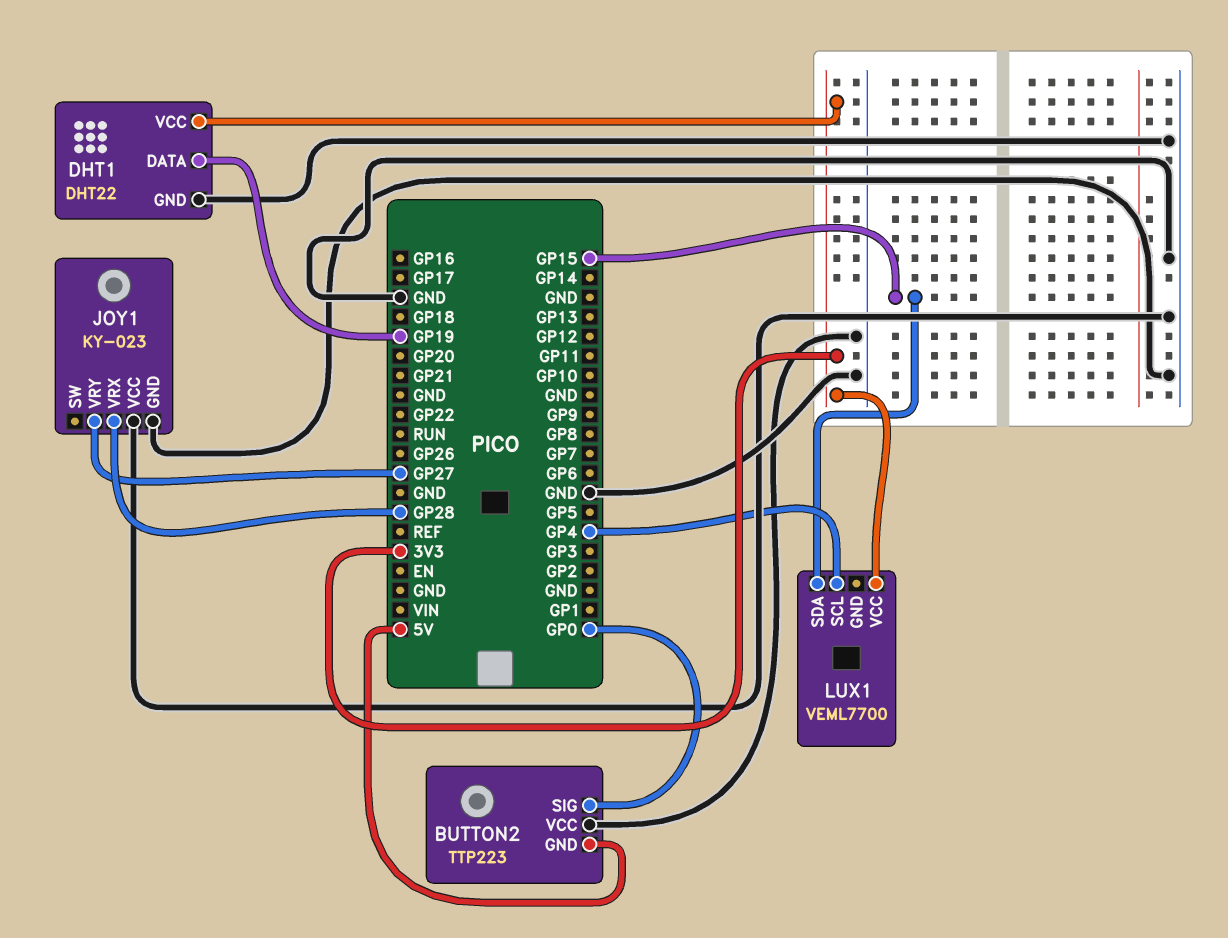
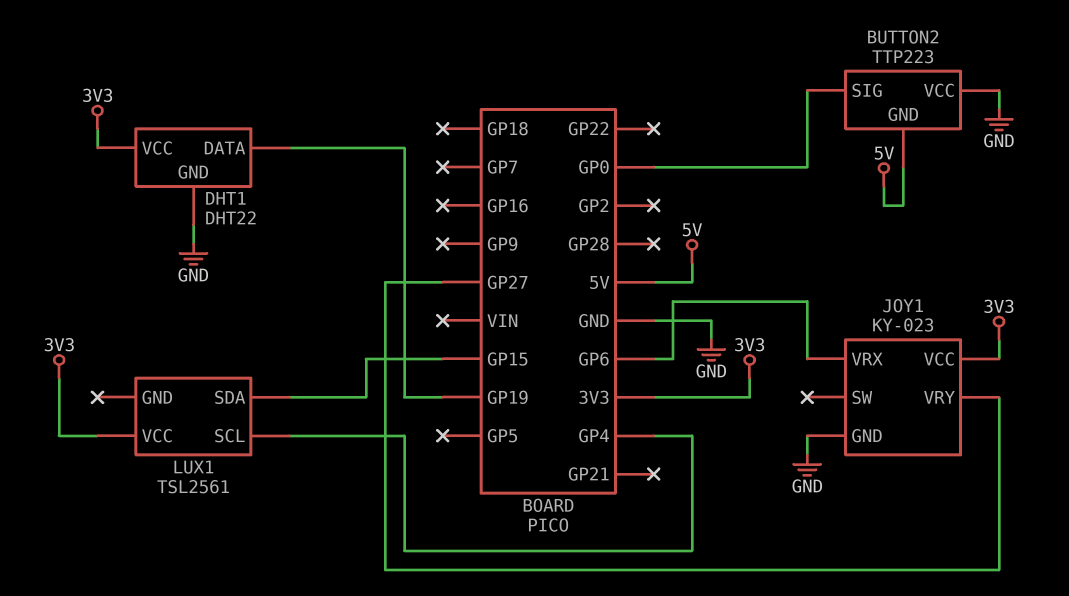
JOY1 pin VCC: GND -> 3V3
JOY1 pin VRX: GP28 -> GP6
LUX1: VEML7700 -> TSL2561

